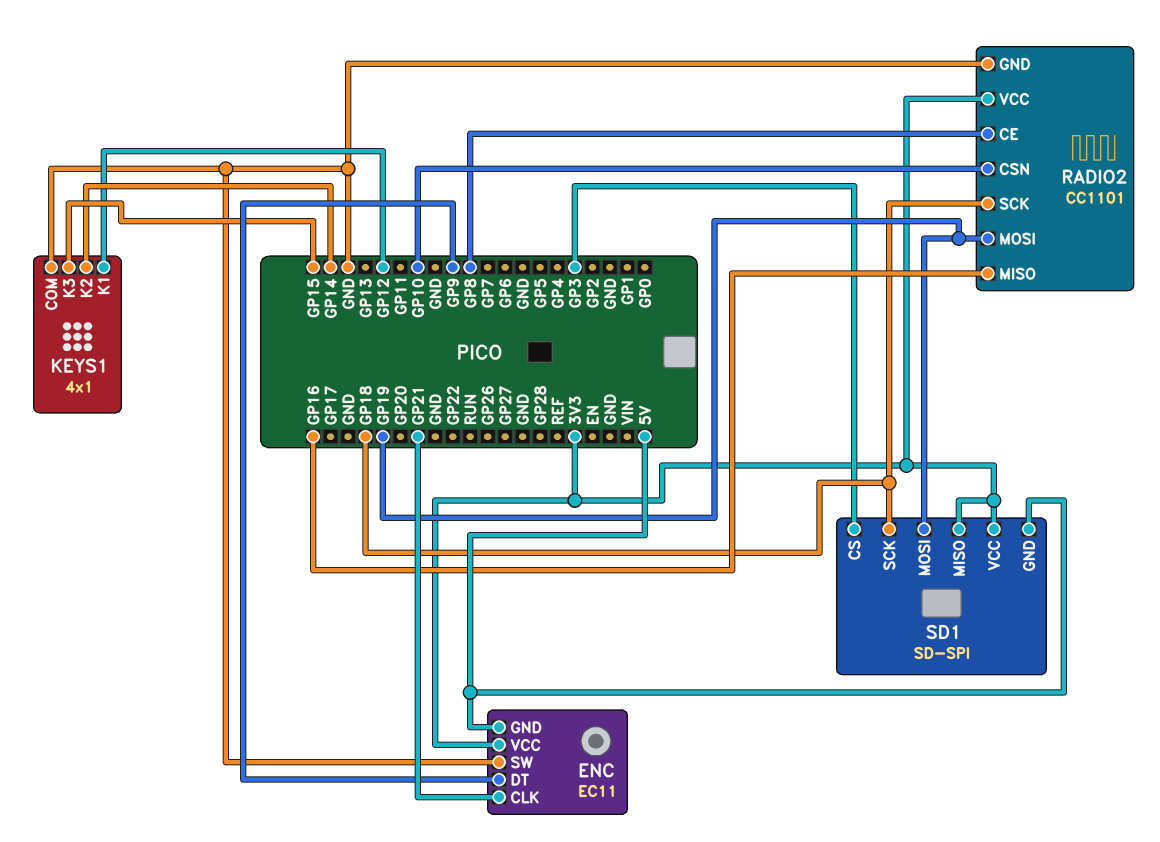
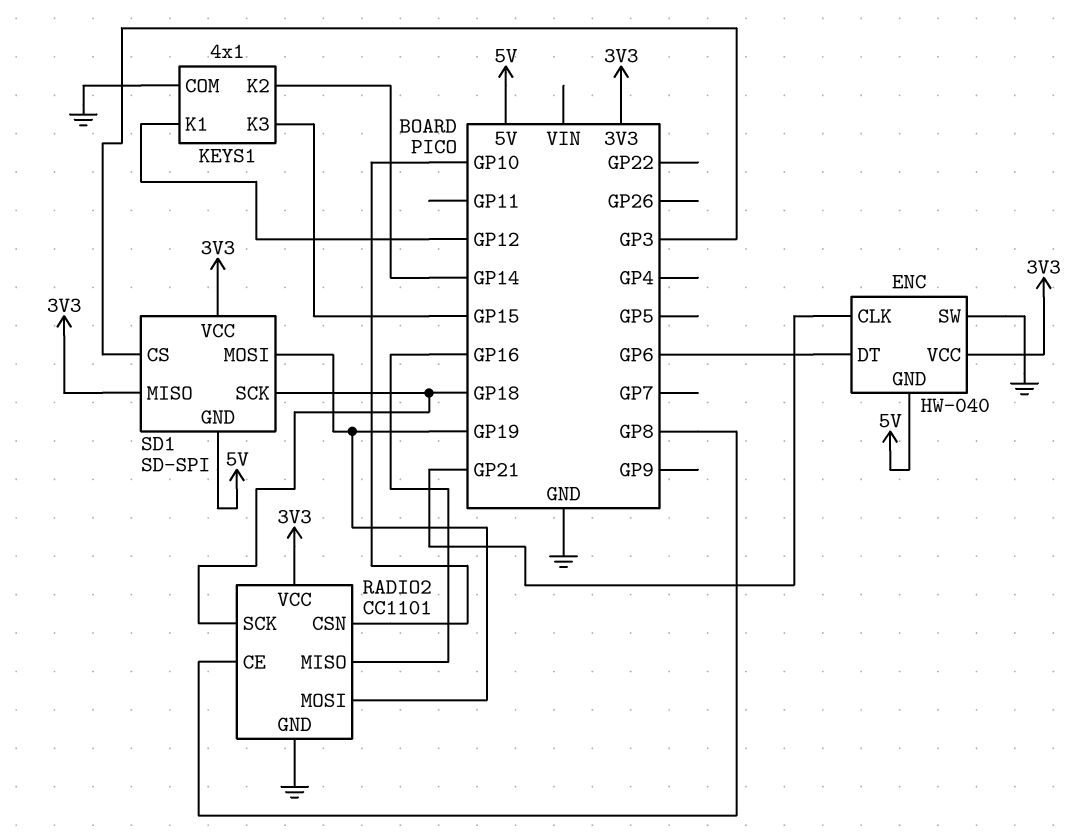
ENC: EC11 -> HW-040
ENC pin DT: GP9 -> GP6

